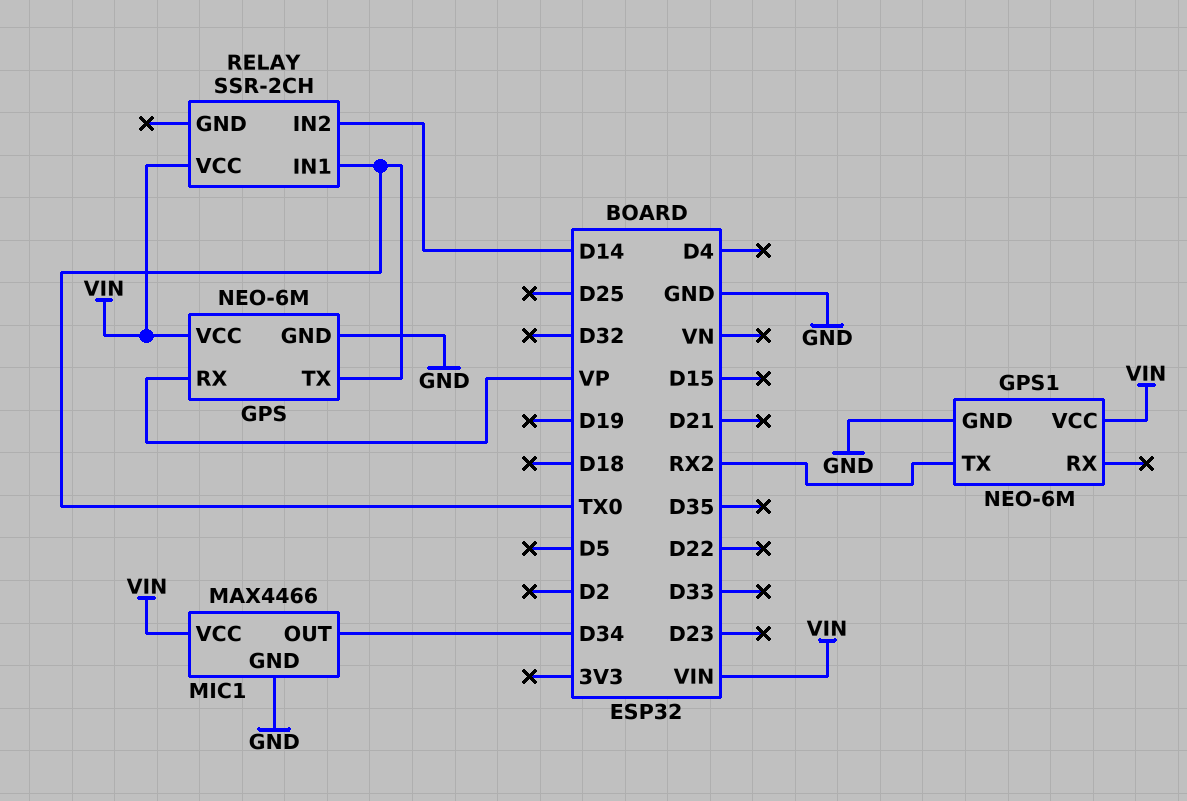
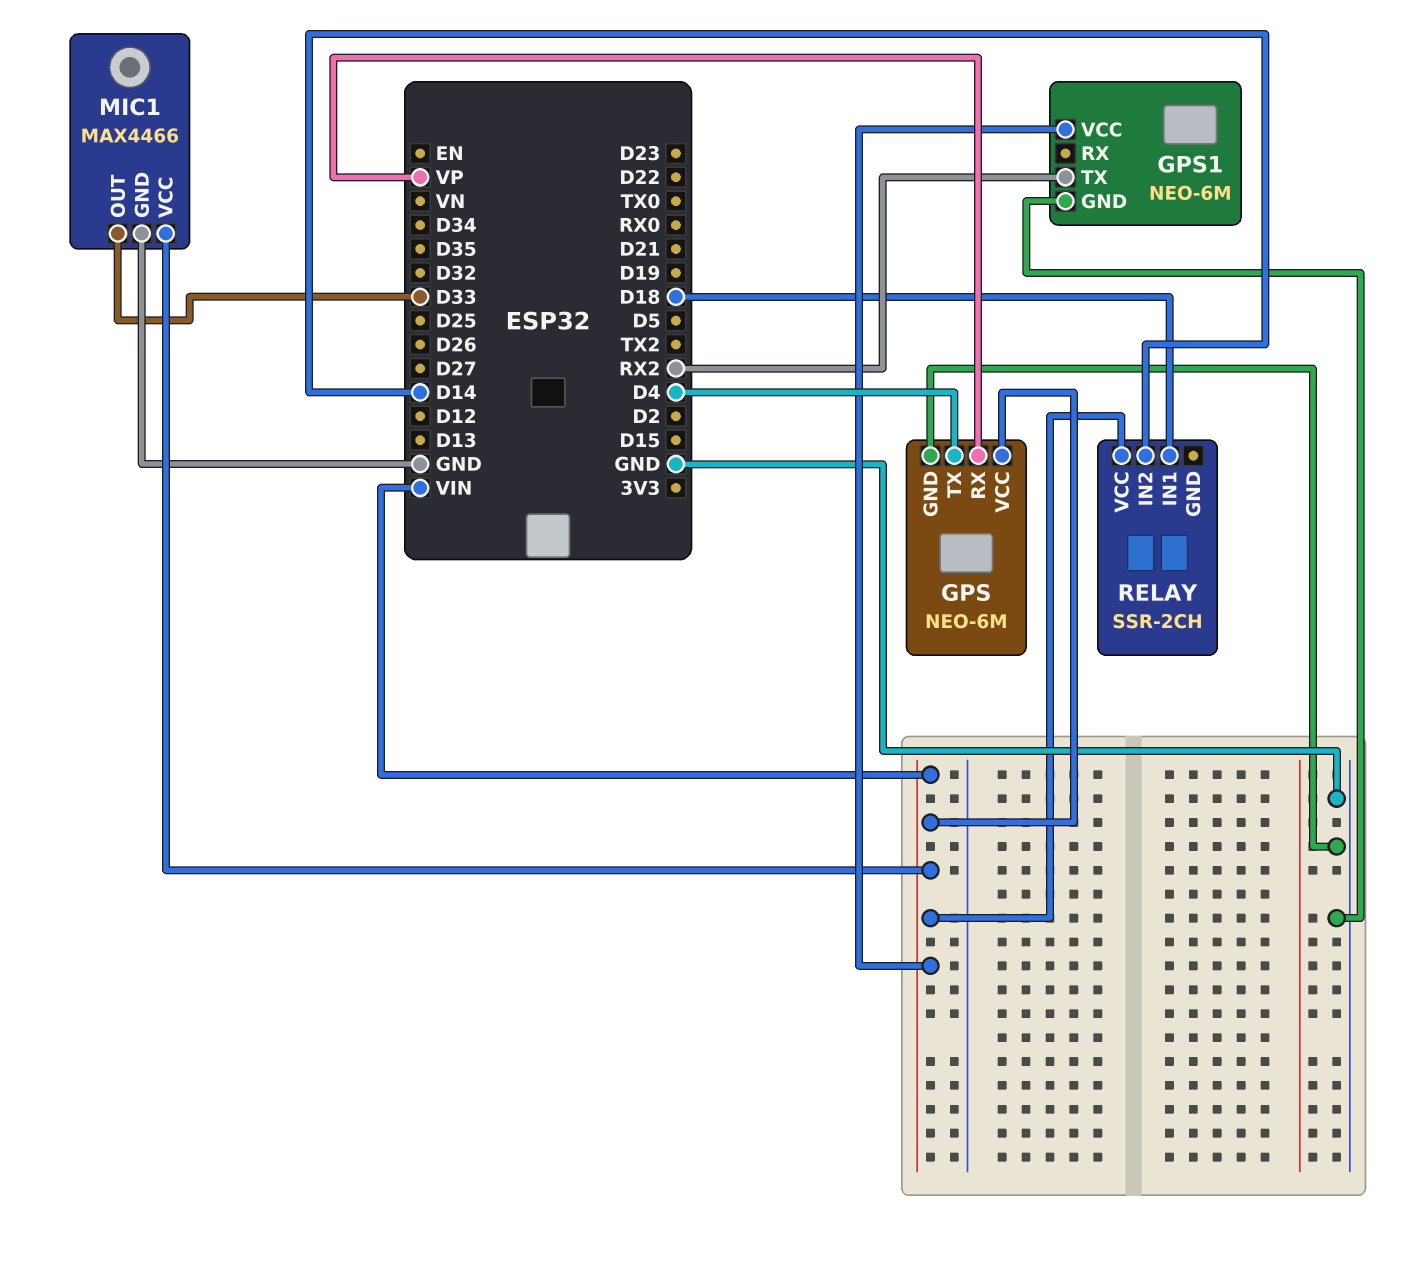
GPS pin TX: TX0 -> D4
MIC1 pin OUT: D34 -> D33
RELAY pin IN1: TX0 -> D18

